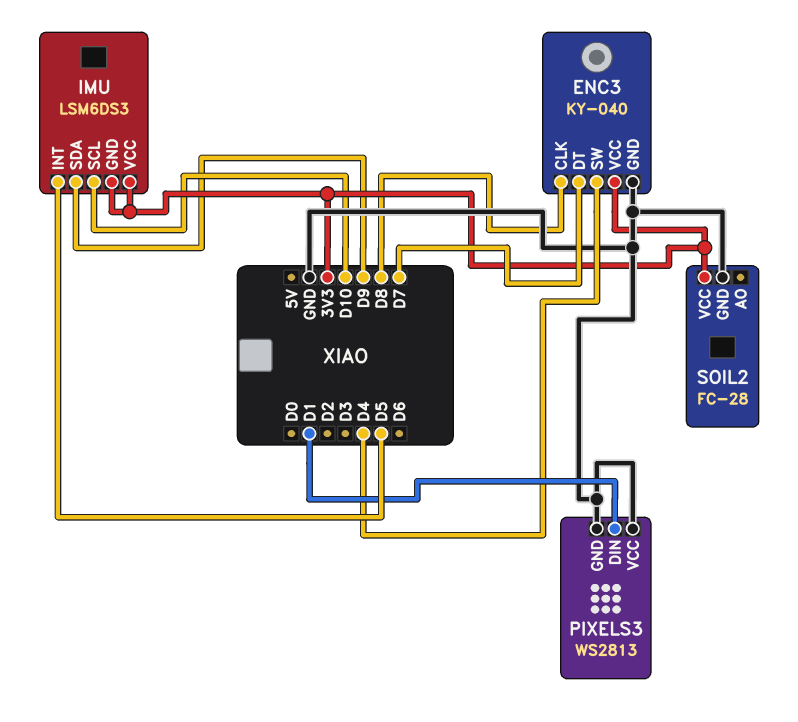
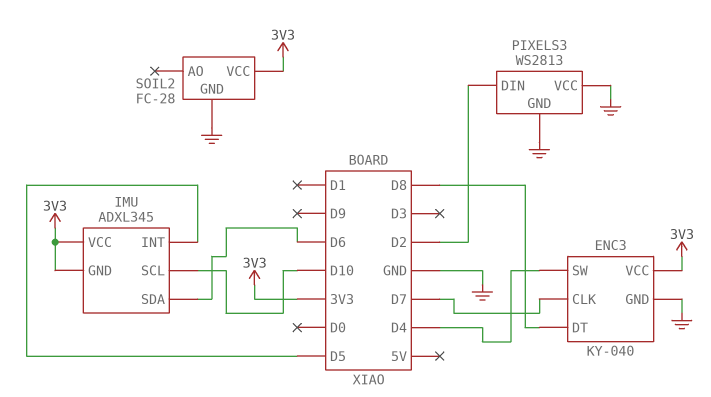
ENC3 pin CLK: D8 -> D7
ENC3 pin DT: D7 -> D8
IMU: LSM6DS3 -> ADXL345
IMU pin SDA: D9 -> D6
PIXELS3 pin DIN: D1 -> D2

